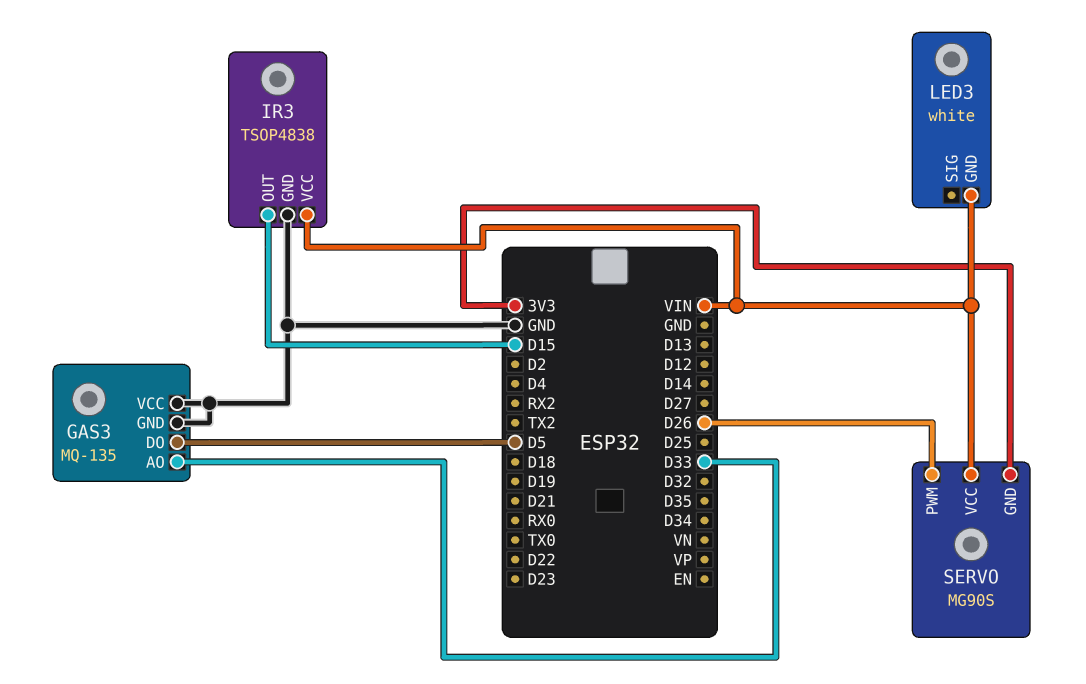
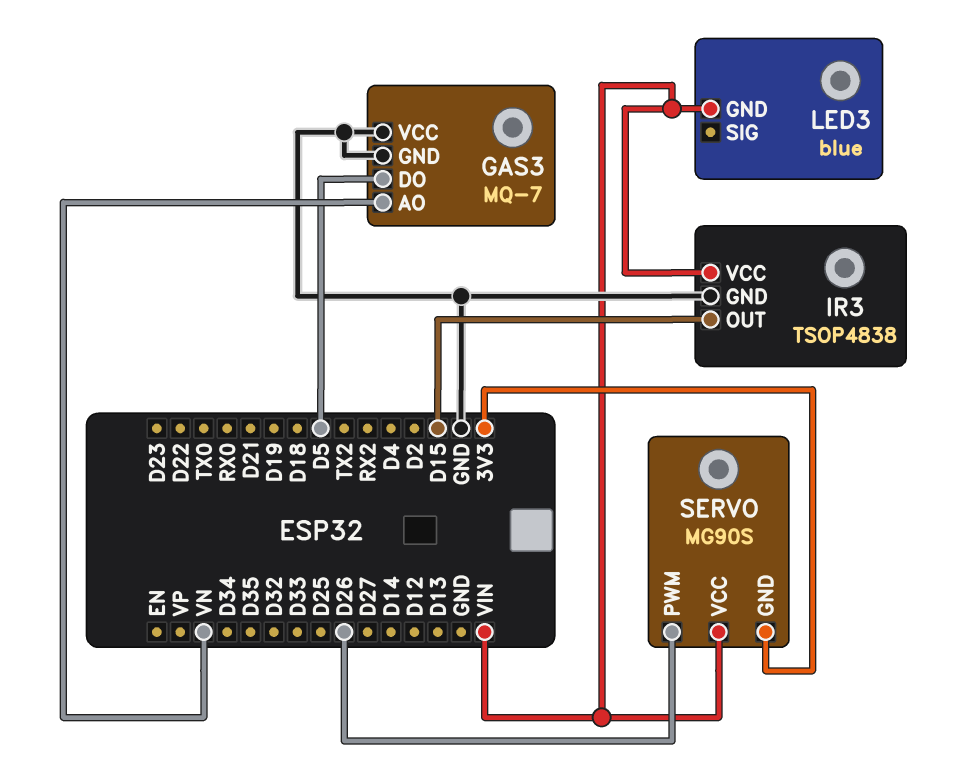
GAS3: MQ-135 -> MQ-7
GAS3 pin AO: D33 -> VN
LED3: white -> blue

